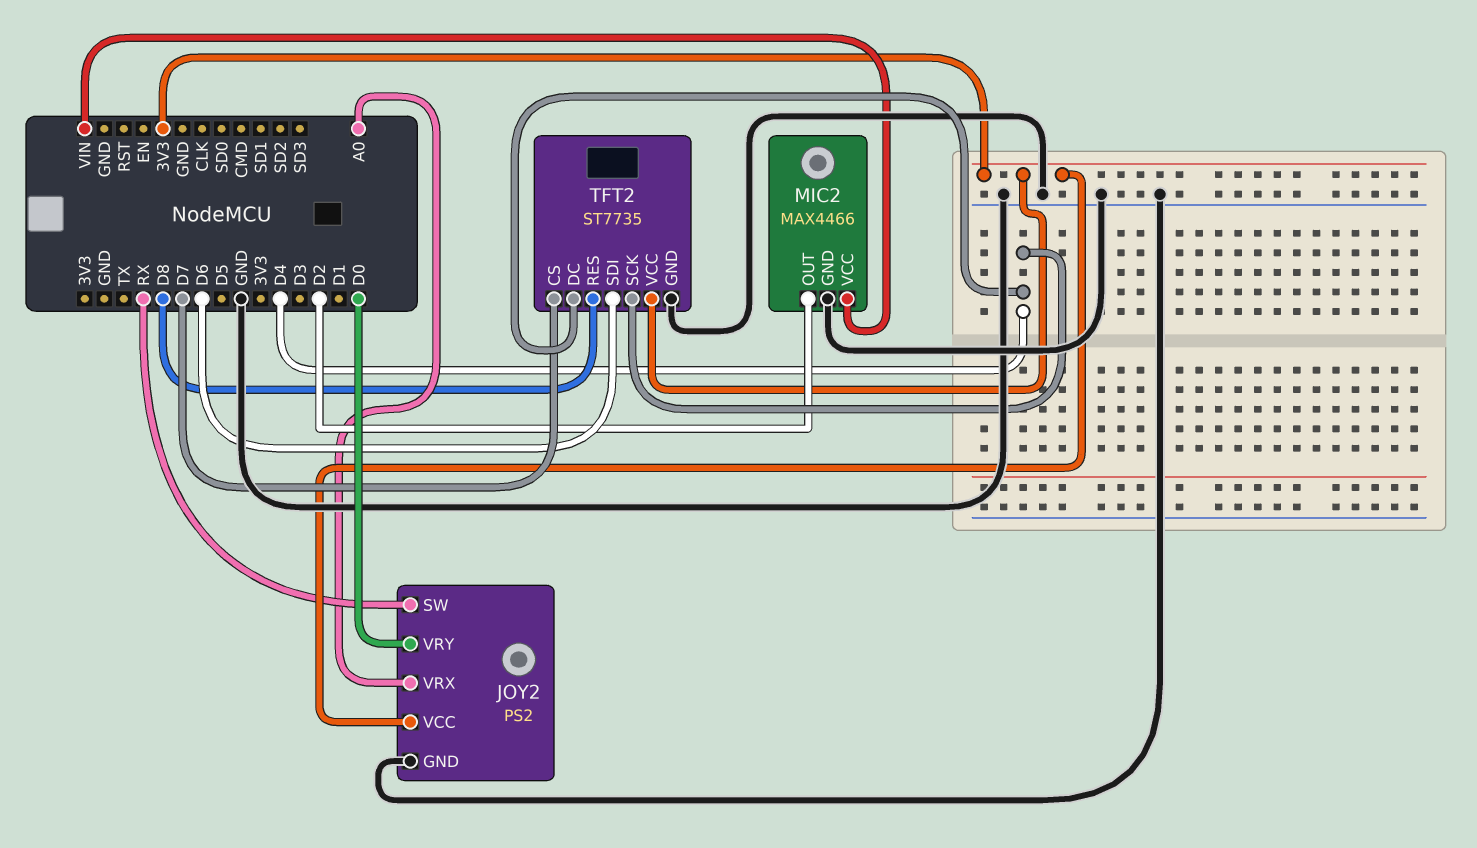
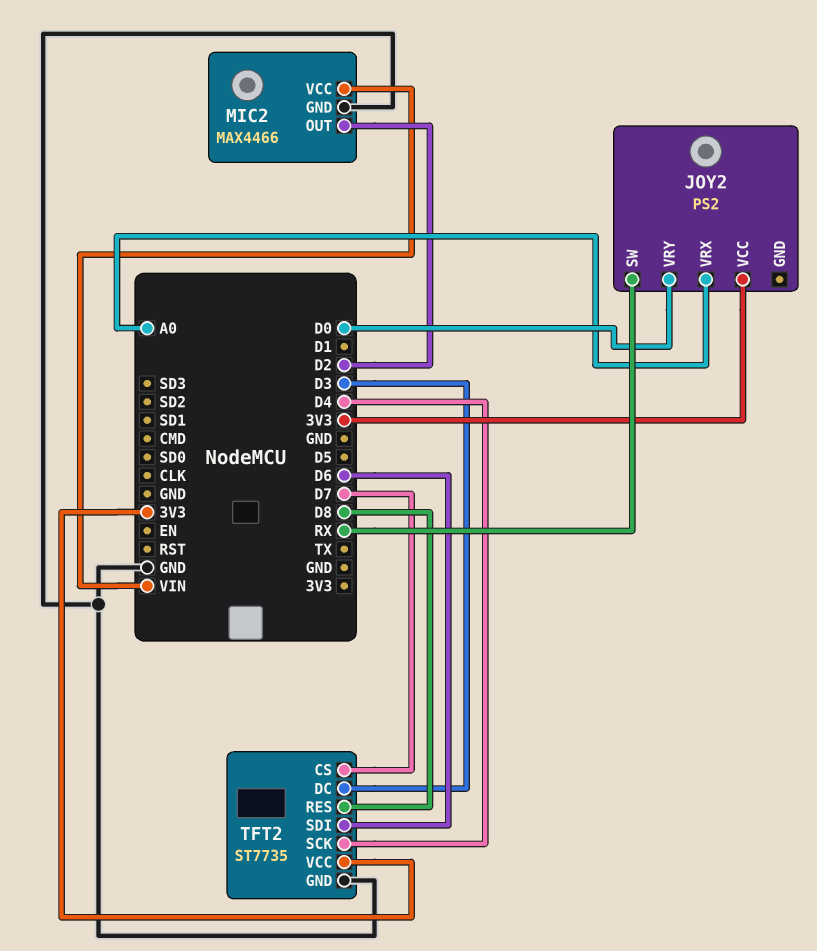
JOY2 pin GND: GND -> none
TFT2 pin DC: D4 -> D3

